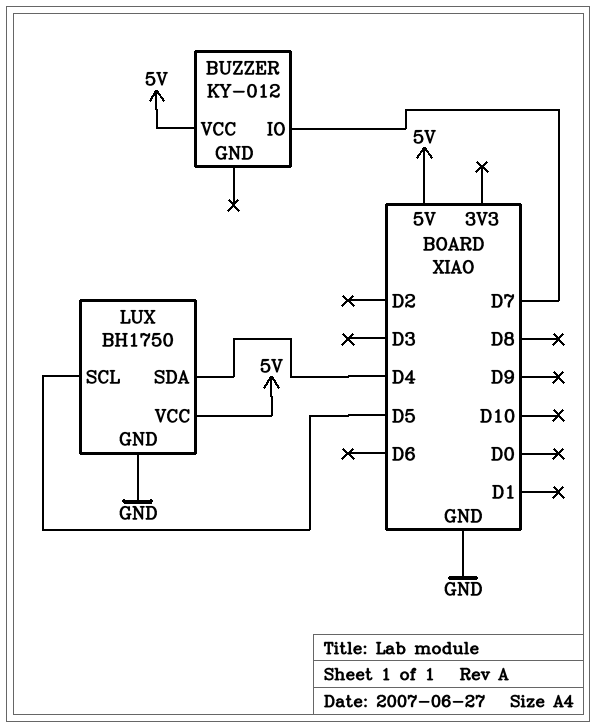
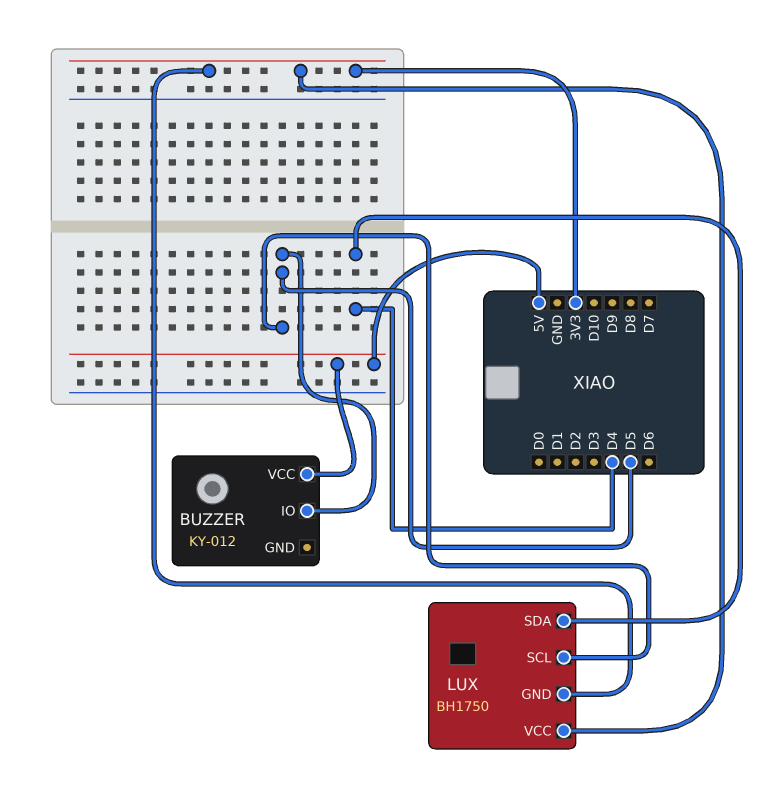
BUZZER pin IO: D7 -> D5
LUX pin GND: GND -> 3V3
LUX pin VCC: 5V -> 3V3

